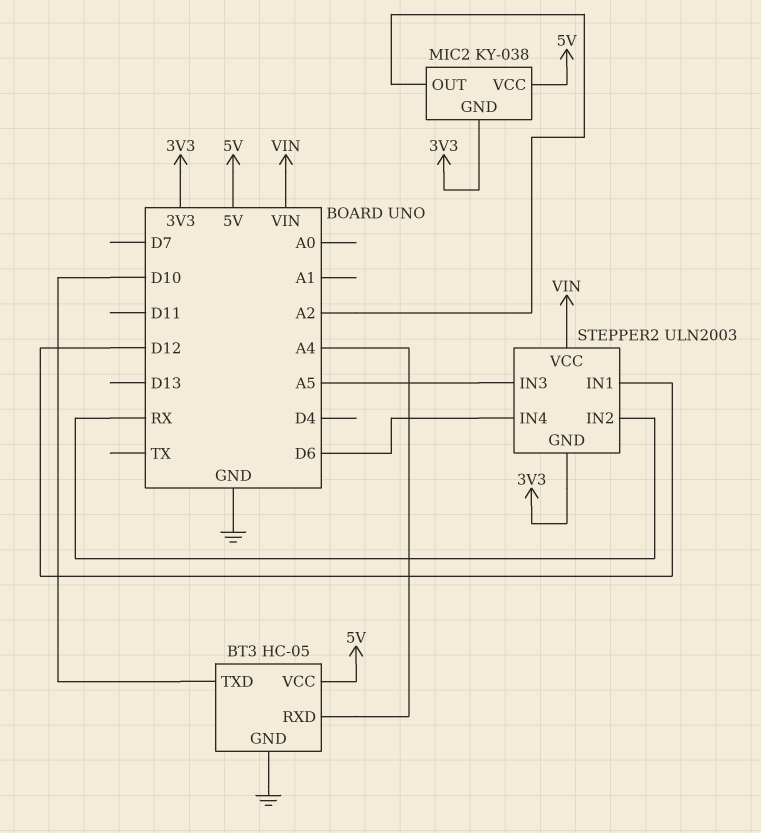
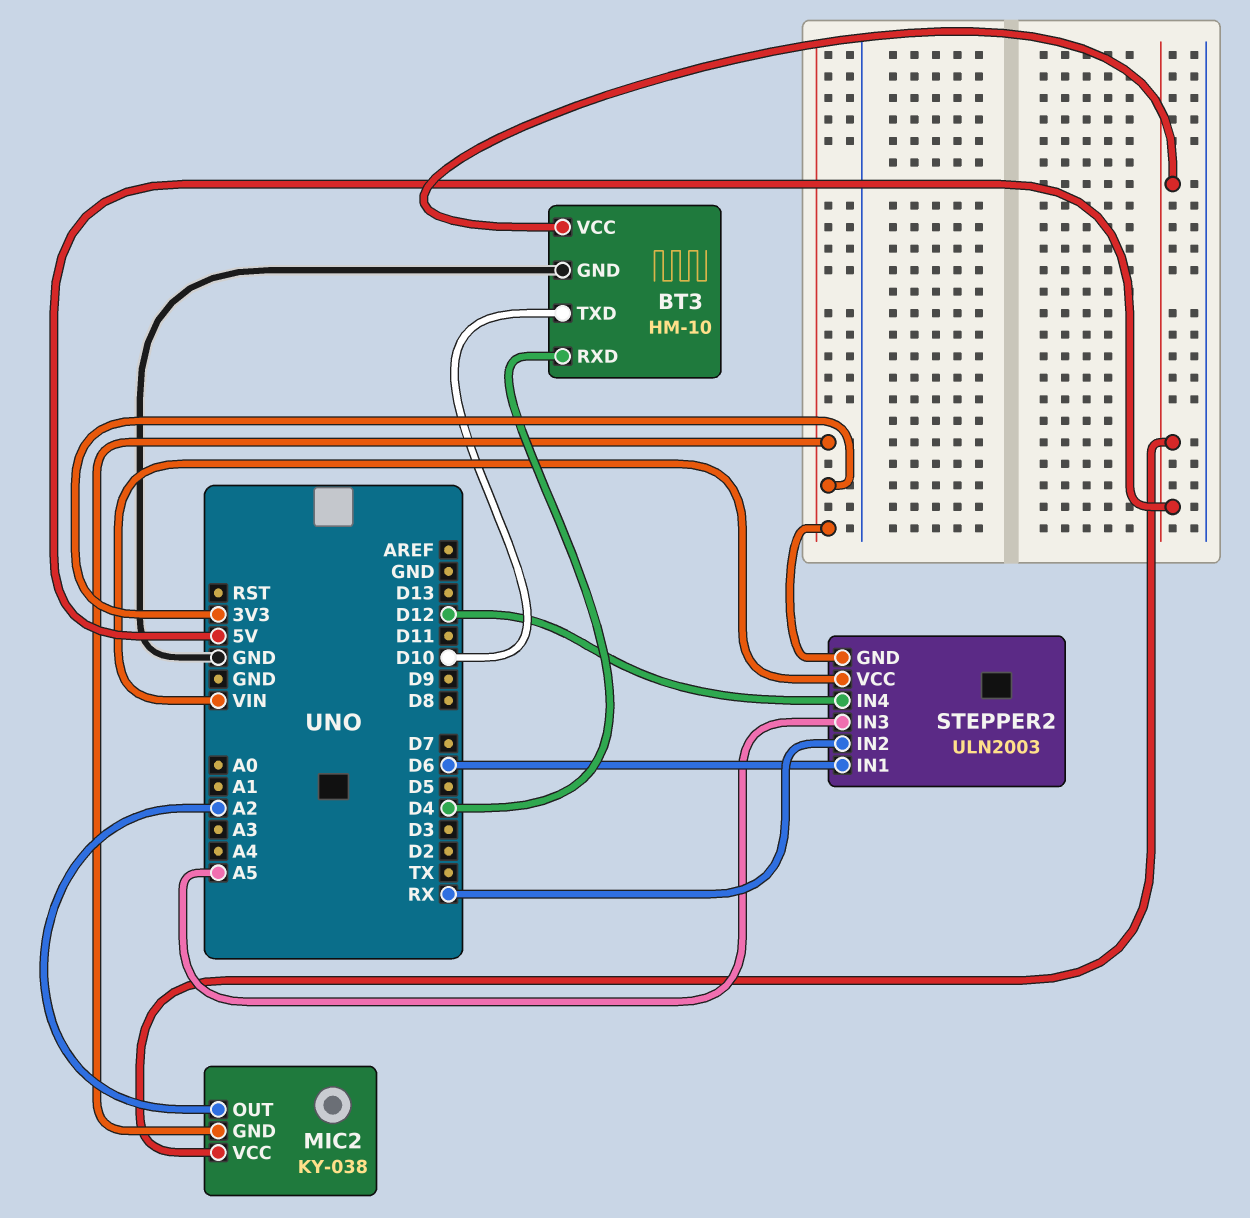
BT3: HC-05 -> HM-10
BT3 pin RXD: A4 -> D4
STEPPER2 pin IN1: D12 -> D6
STEPPER2 pin IN4: D6 -> D12

